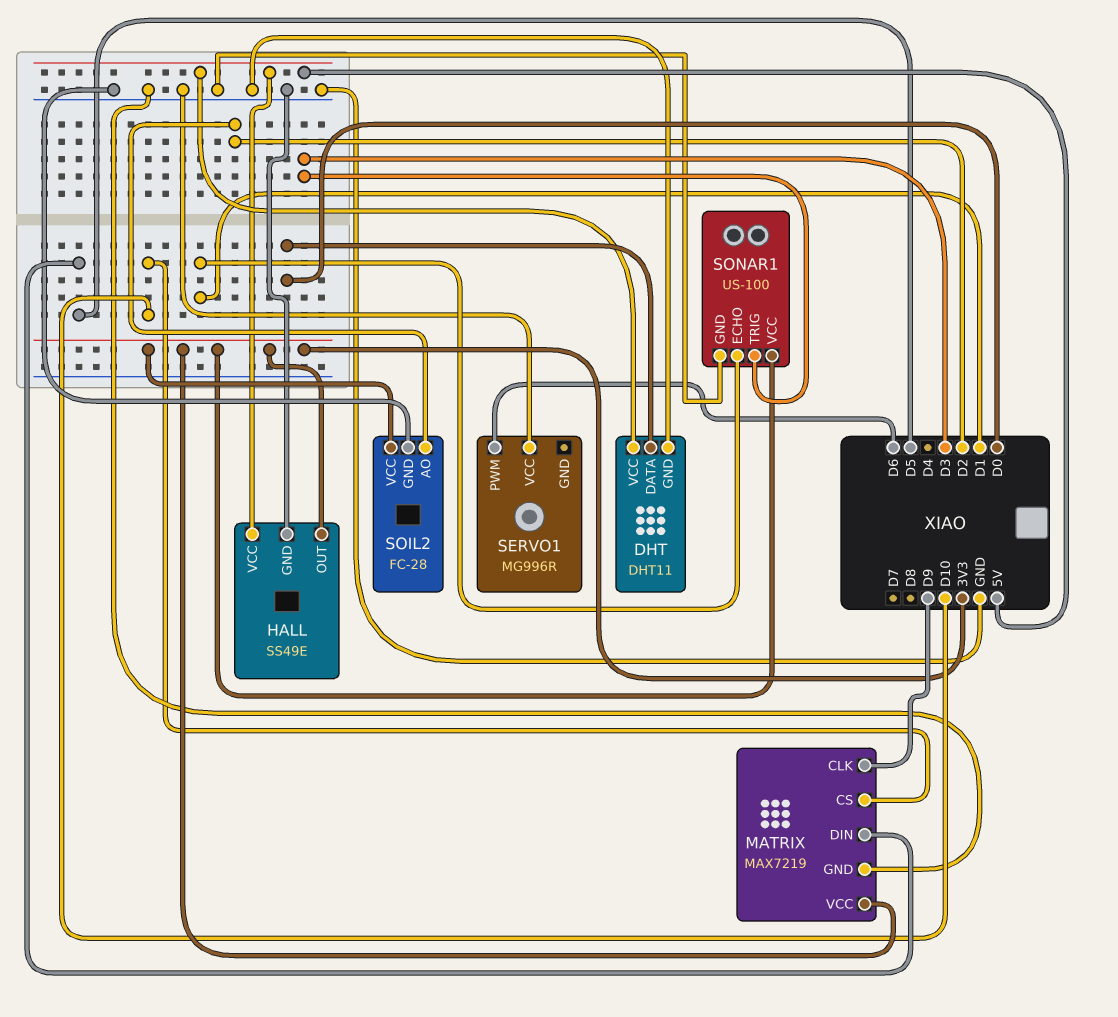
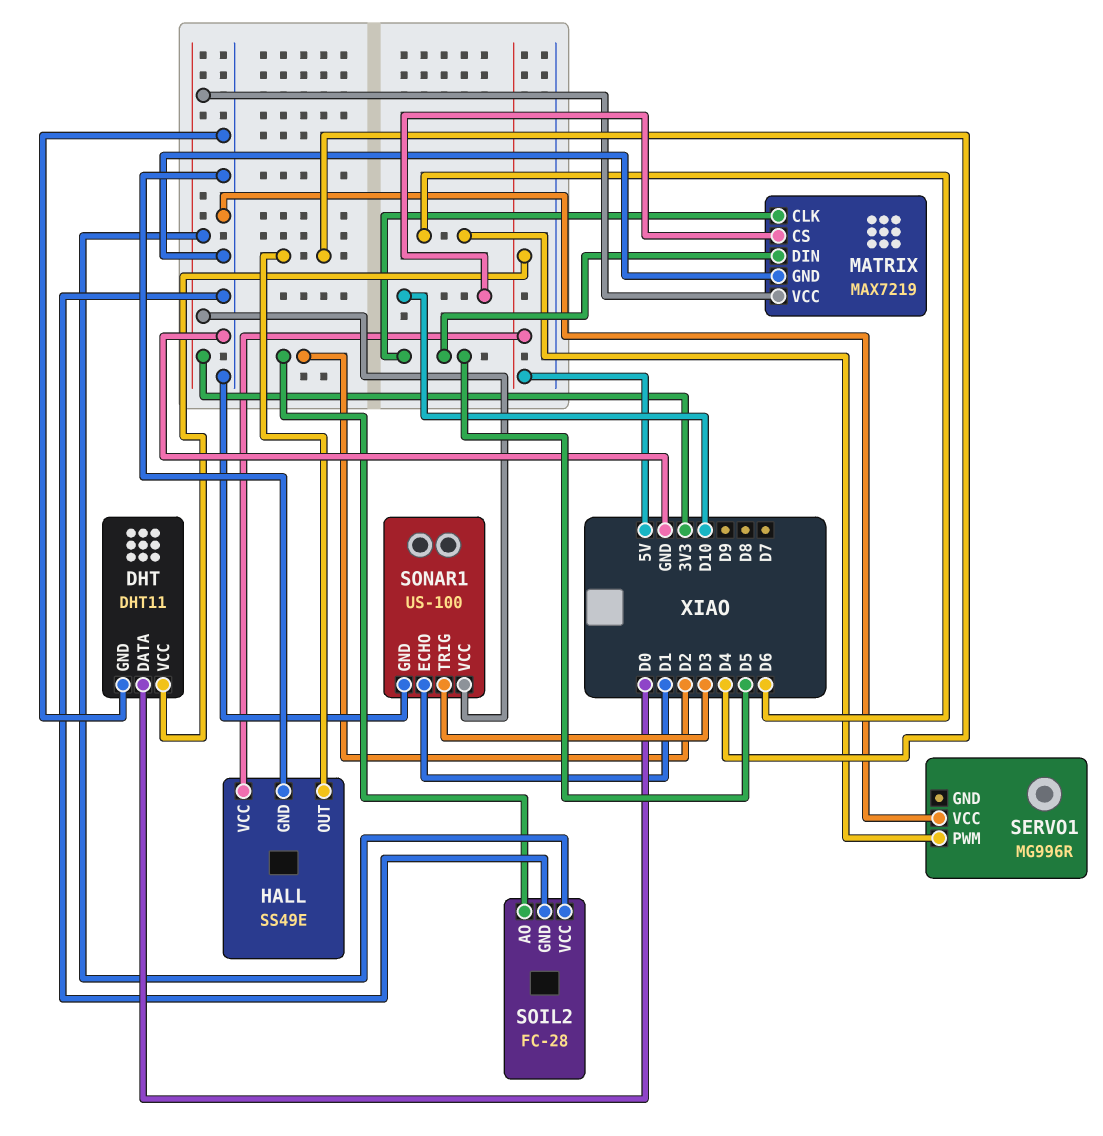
HALL pin OUT: 3V3 -> D4
MATRIX pin CLK: D9 -> D5

